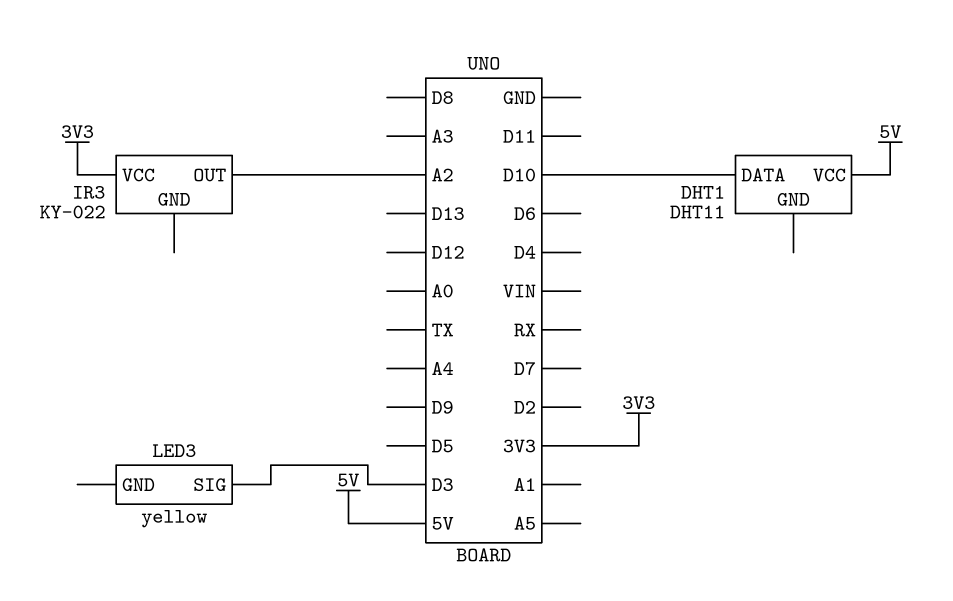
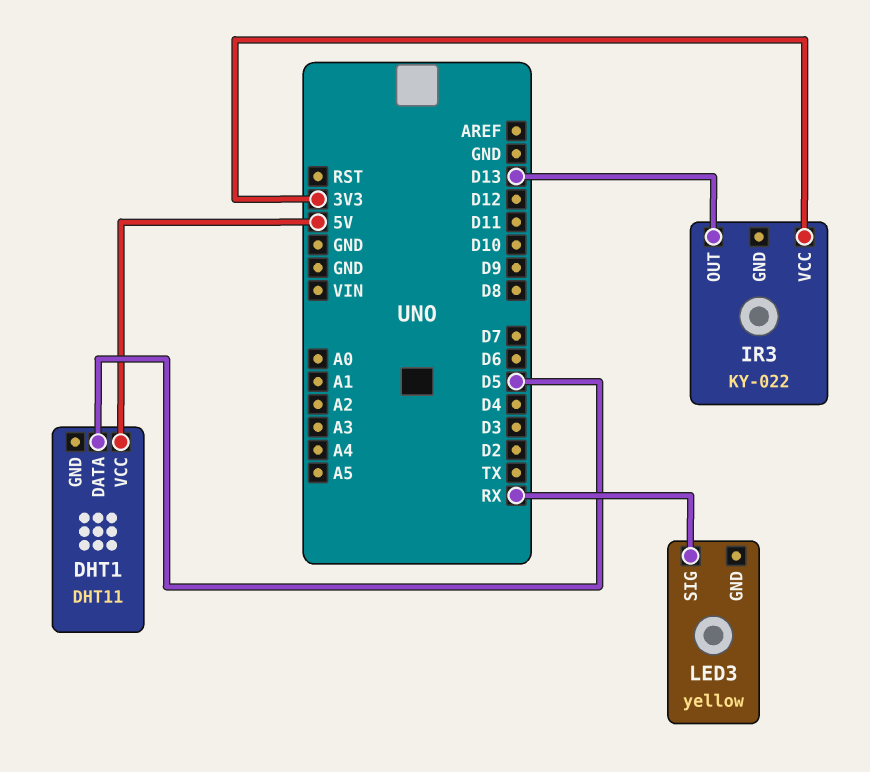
DHT1 pin DATA: D10 -> D5
IR3 pin OUT: A2 -> D13
LED3 pin SIG: D3 -> RX

